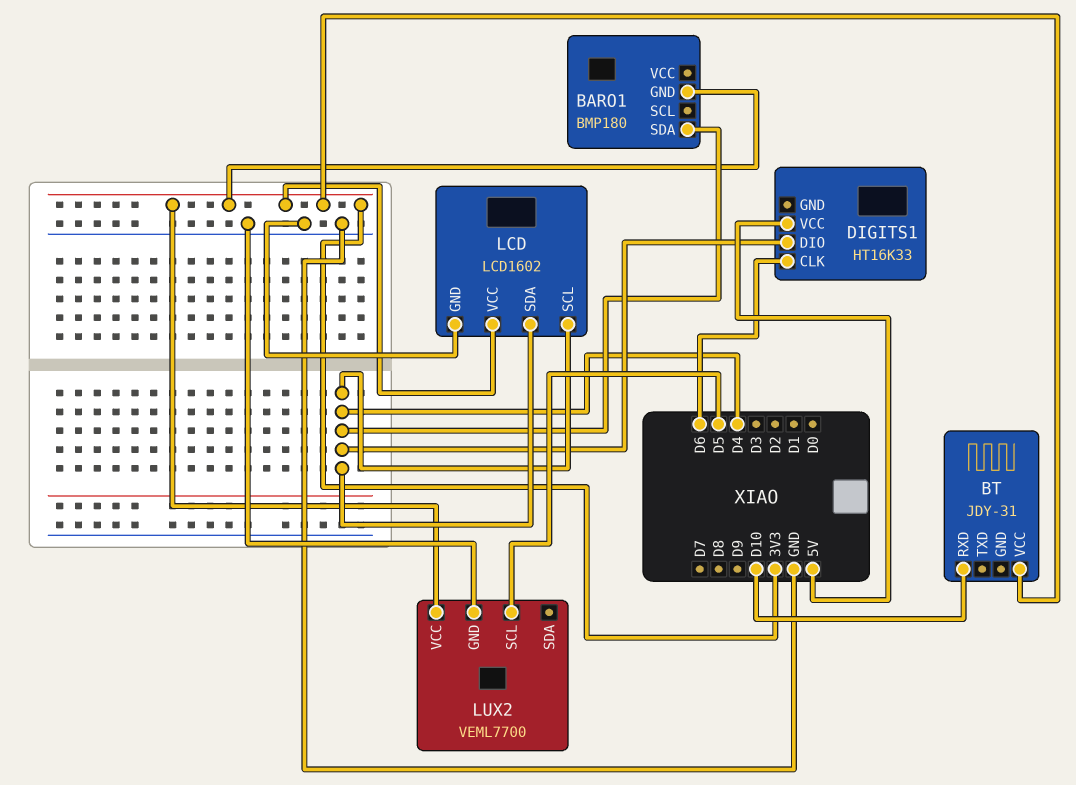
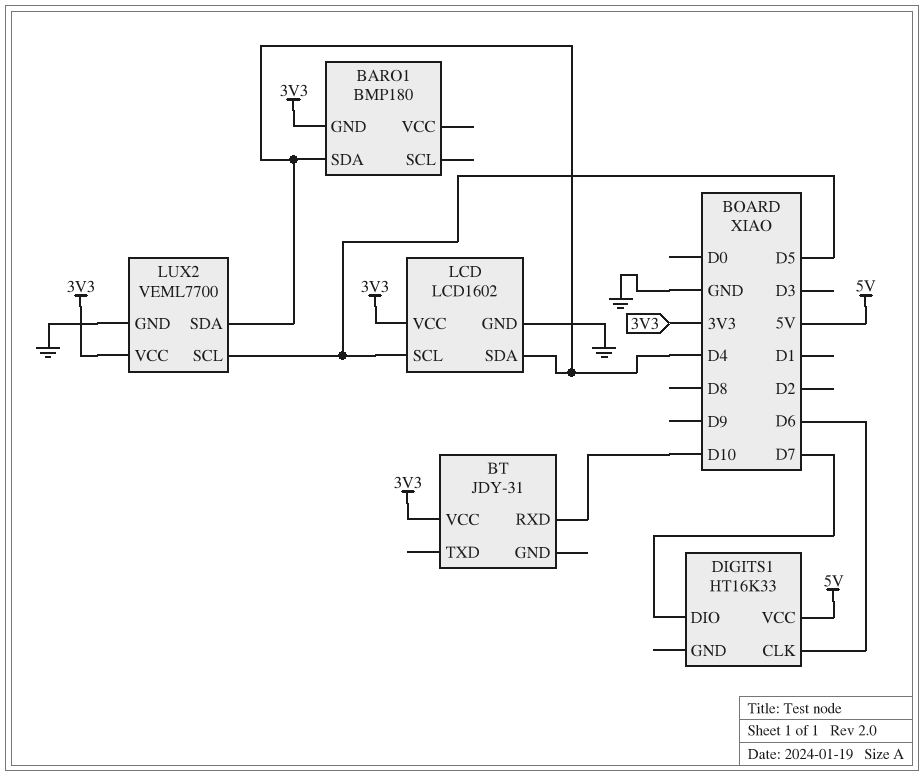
DIGITS1 pin DIO: D4 -> D7
LCD pin SCL: D4 -> D5
LUX2 pin SDA: none -> D4

